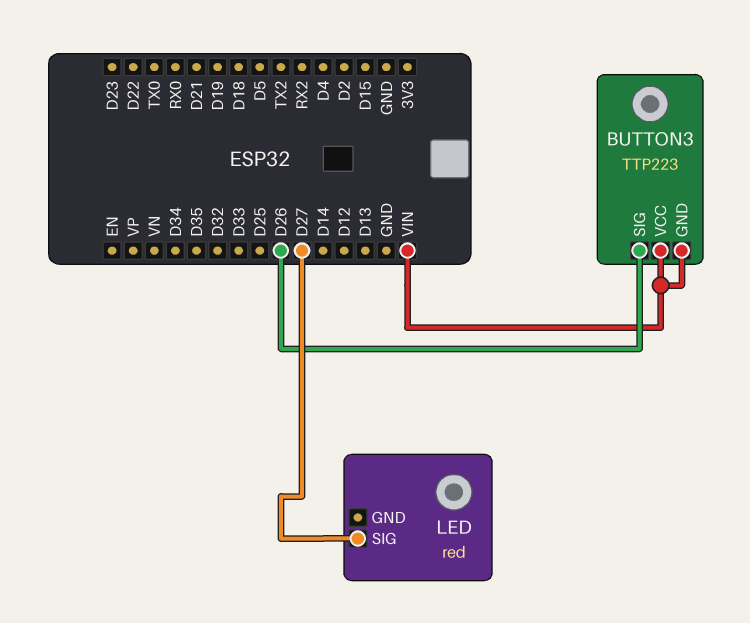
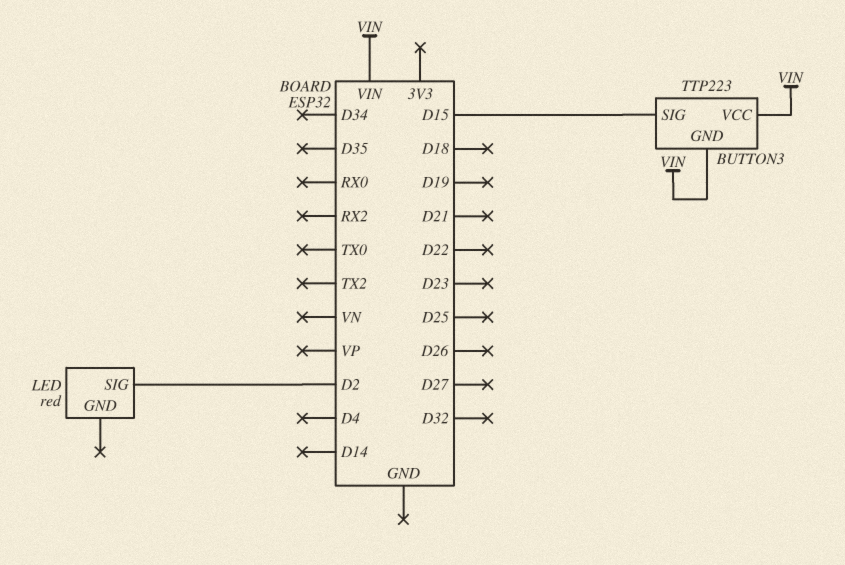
BUTTON3 pin SIG: D26 -> D15
LED pin SIG: D27 -> D2

